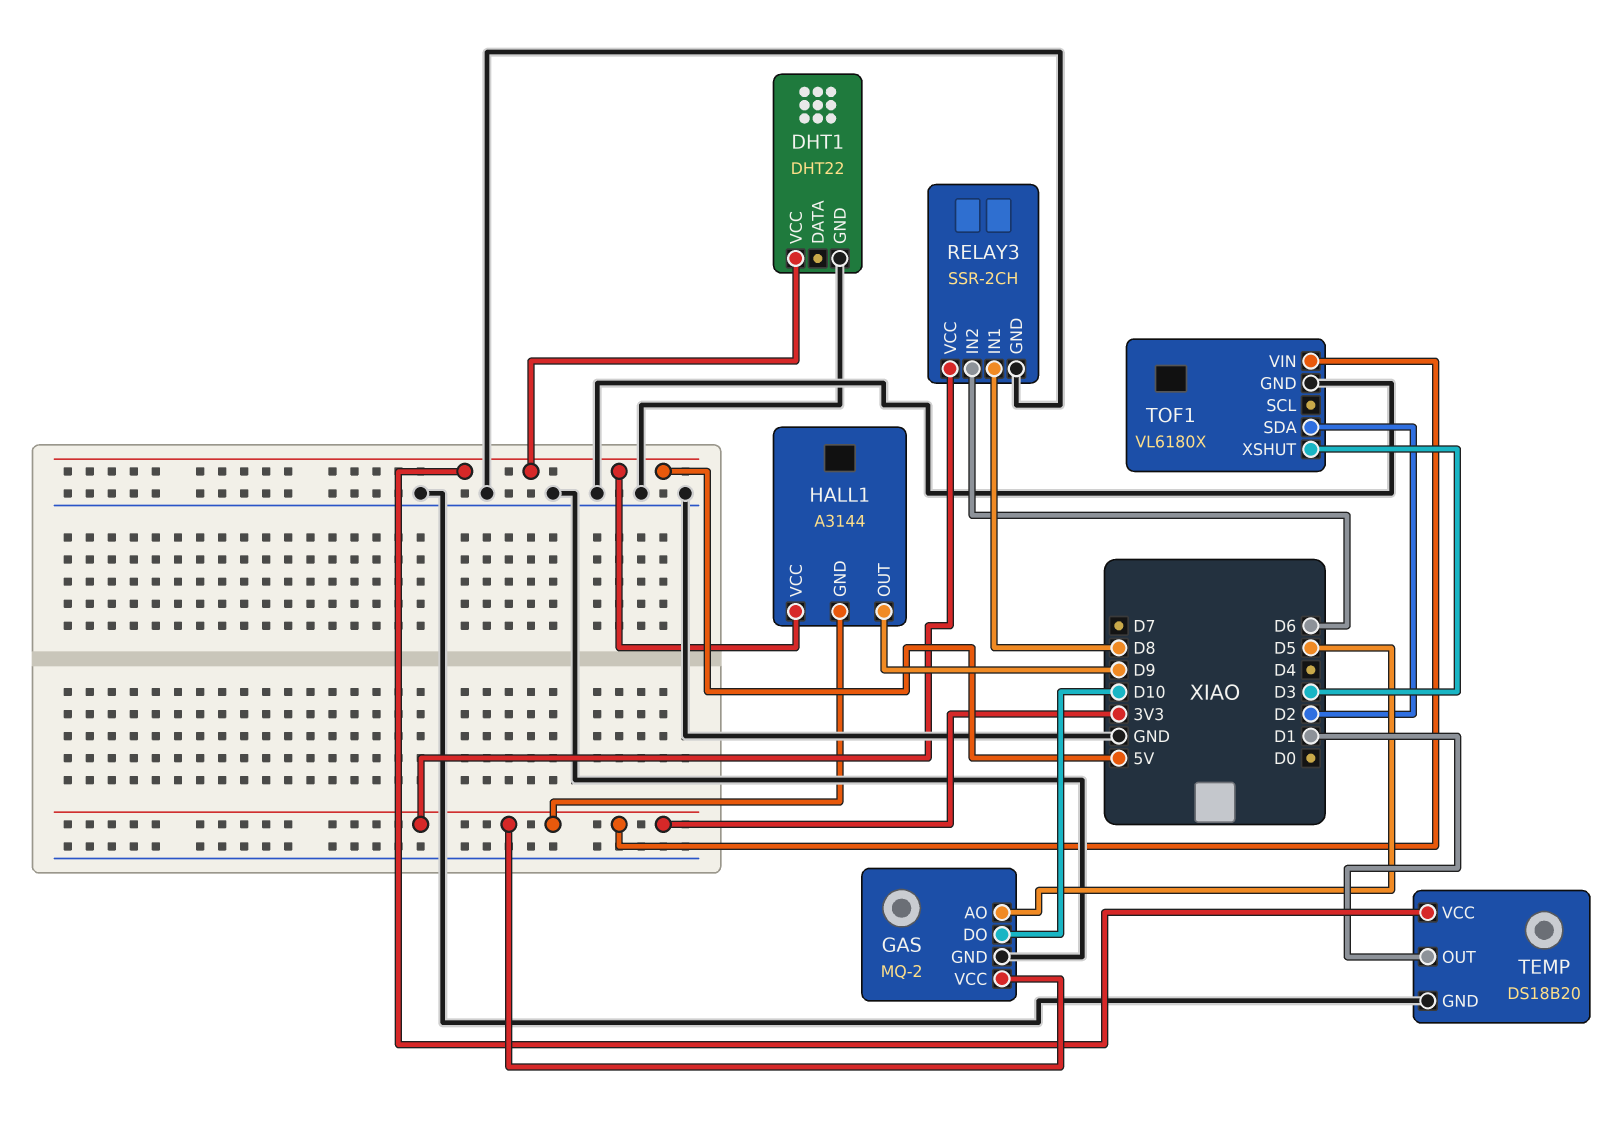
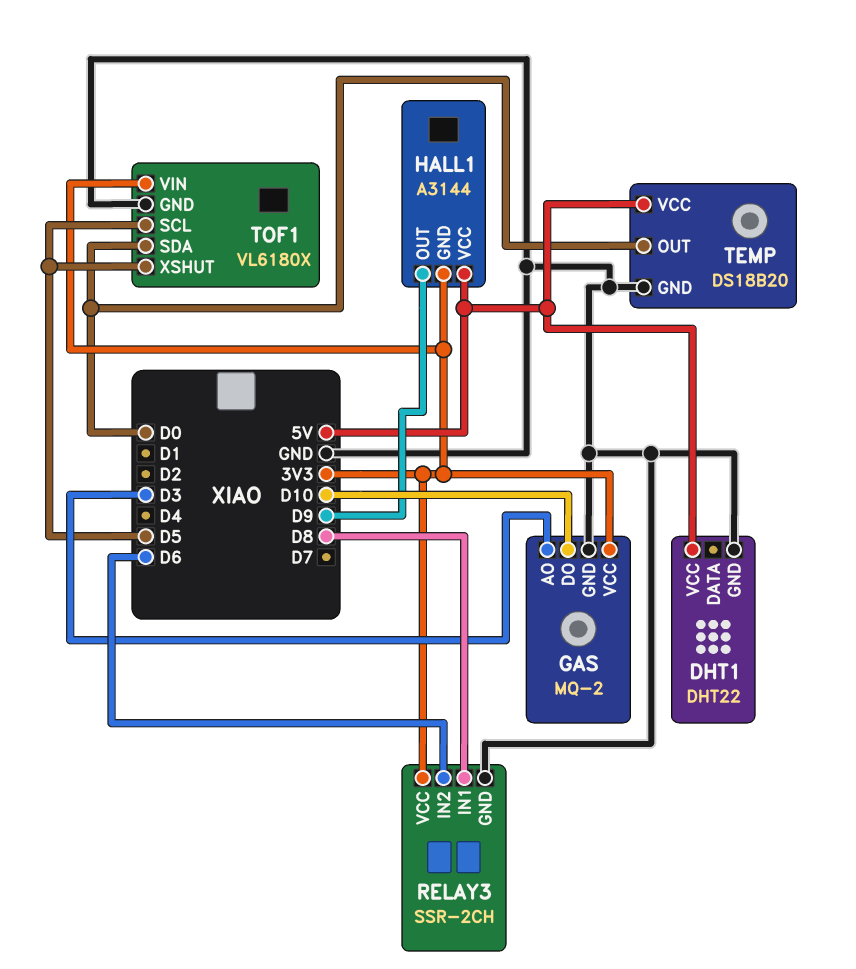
GAS pin AO: D5 -> D3
TEMP pin OUT: D1 -> D0
TOF1 pin SCL: none -> D5
TOF1 pin SDA: D2 -> D0
TOF1 pin XSHUT: D3 -> D5

